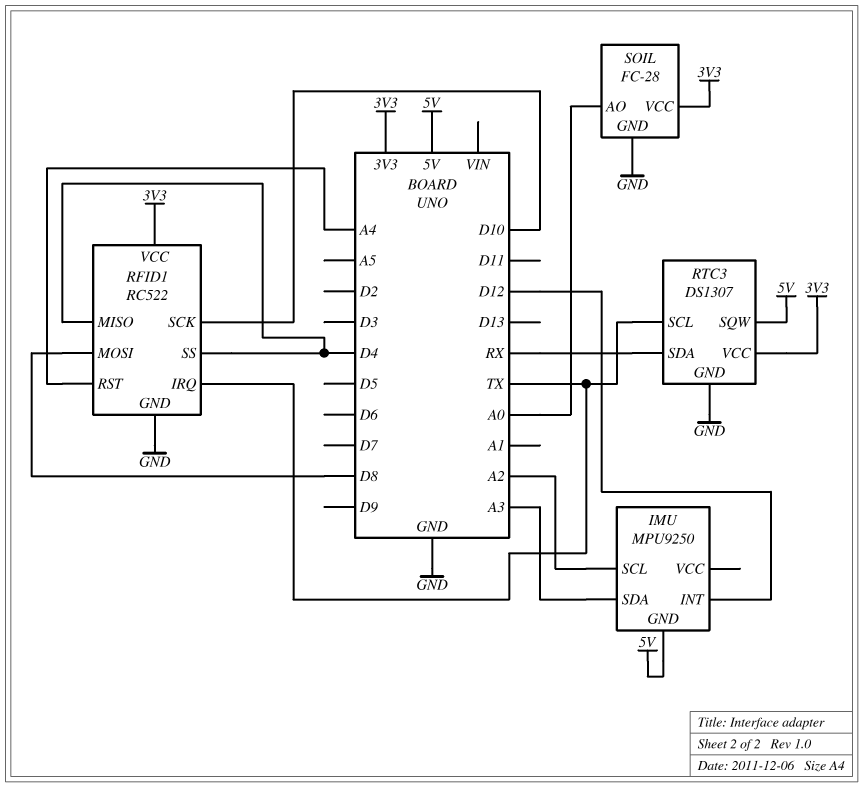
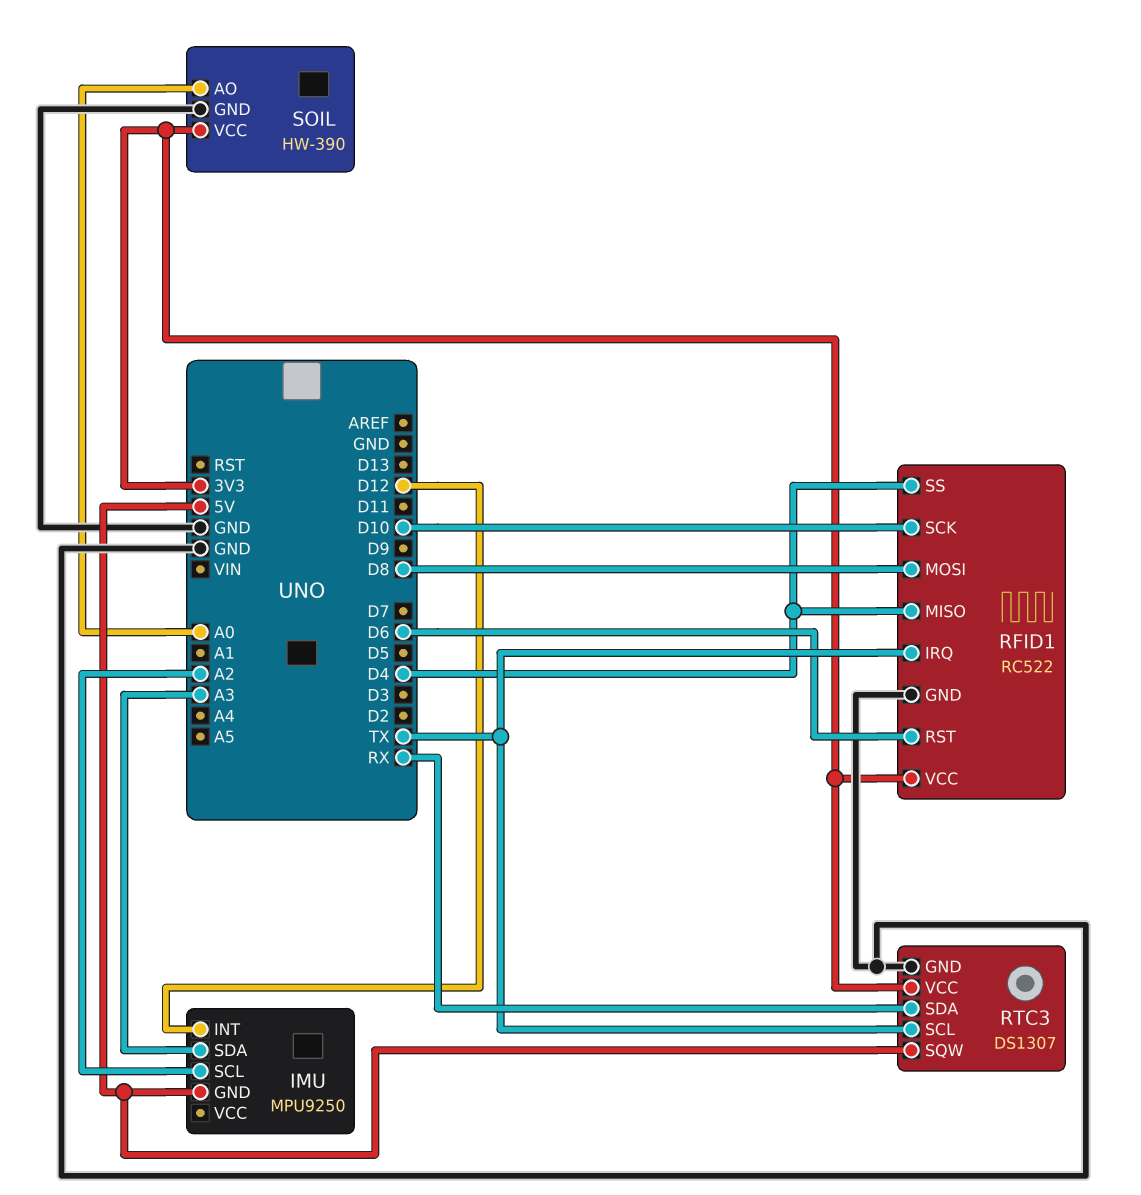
RFID1 pin RST: A4 -> D6
SOIL: FC-28 -> HW-390

